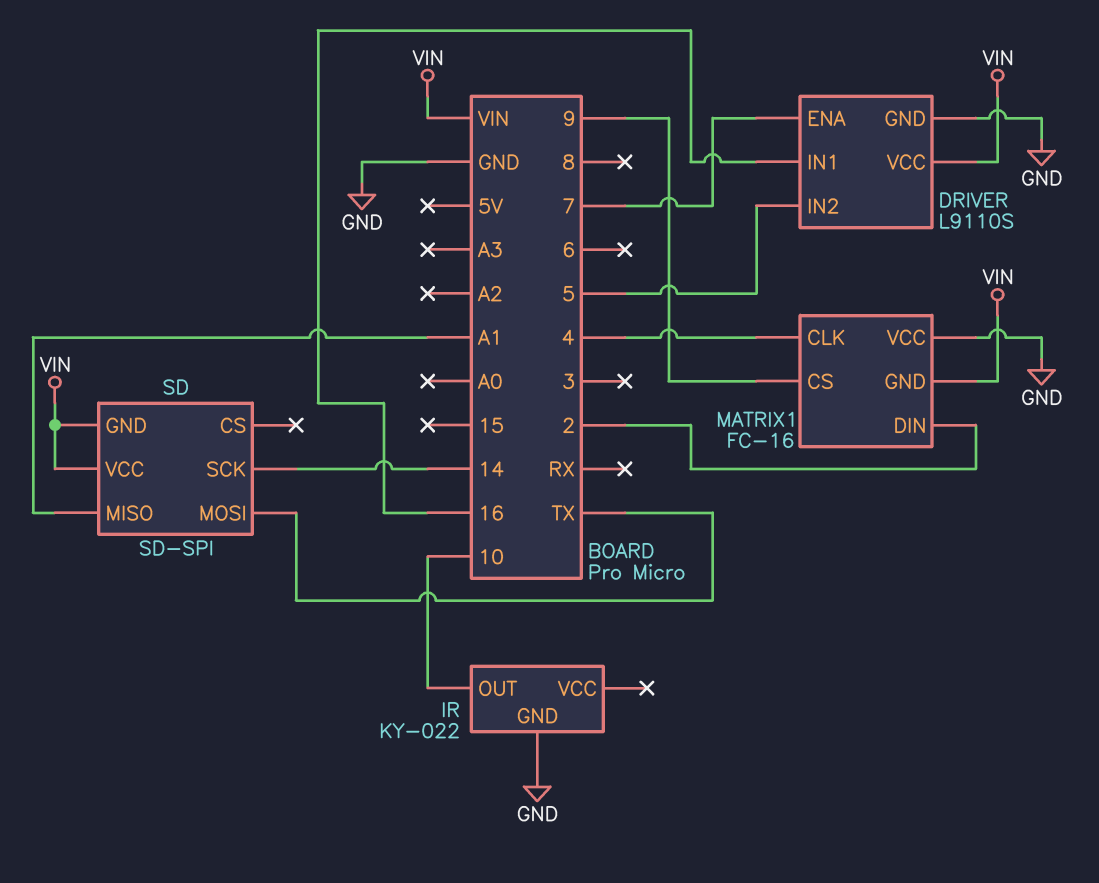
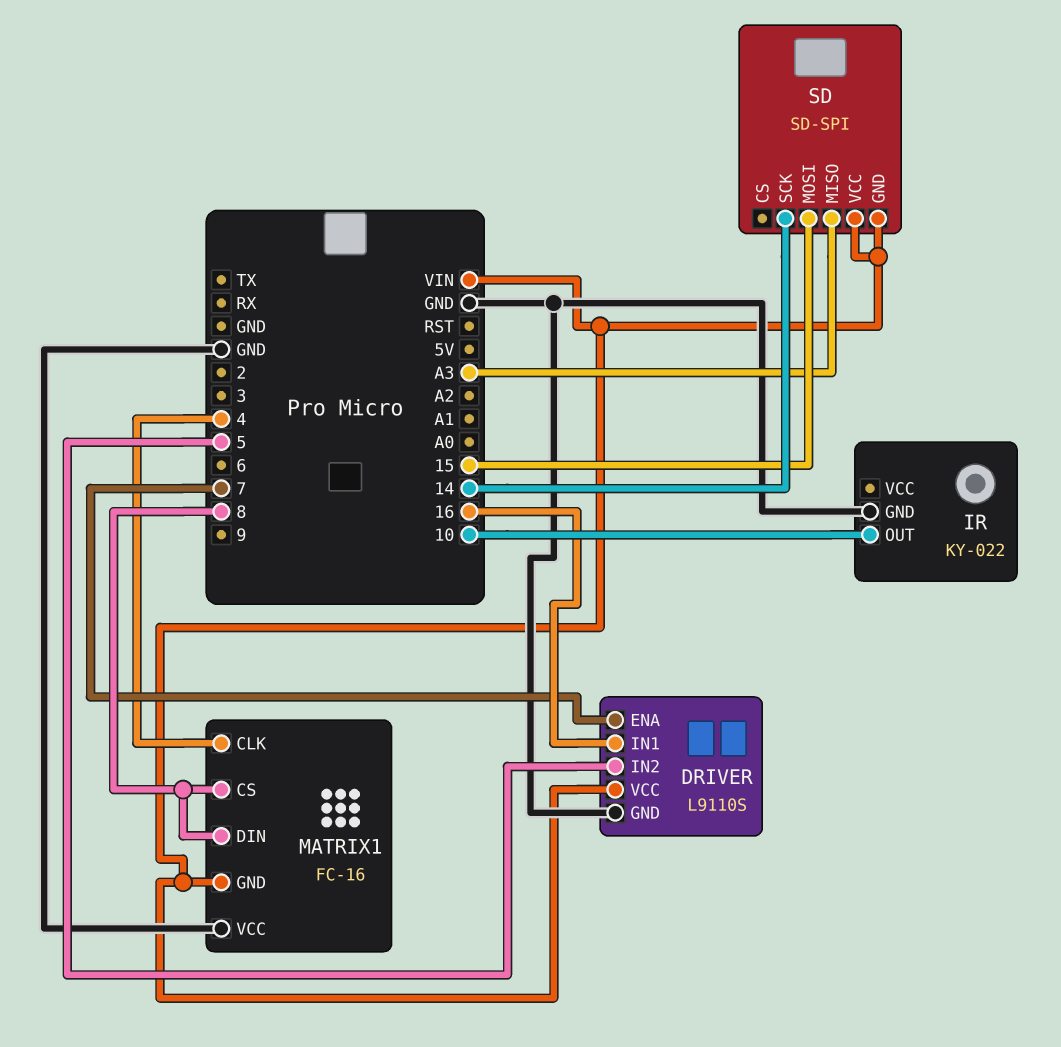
MATRIX1 pin CS: 9 -> 8
MATRIX1 pin DIN: 2 -> 8
SD pin MISO: A1 -> A3
SD pin MOSI: TX -> 15

